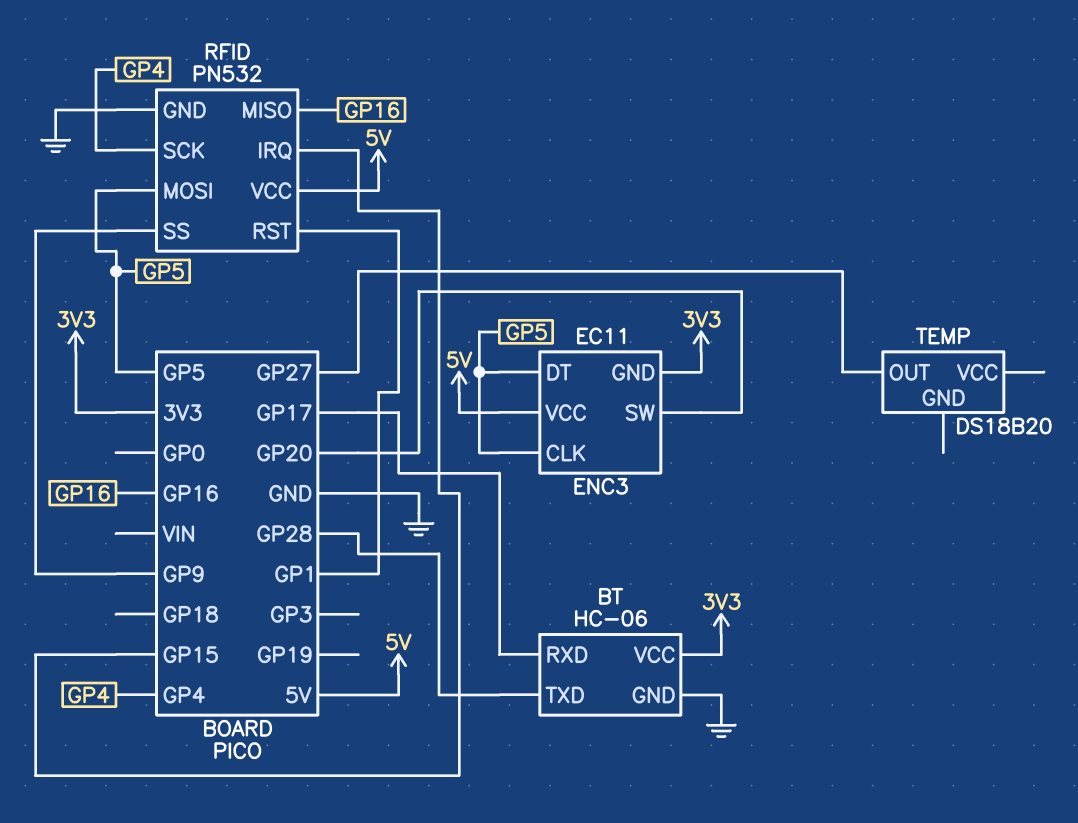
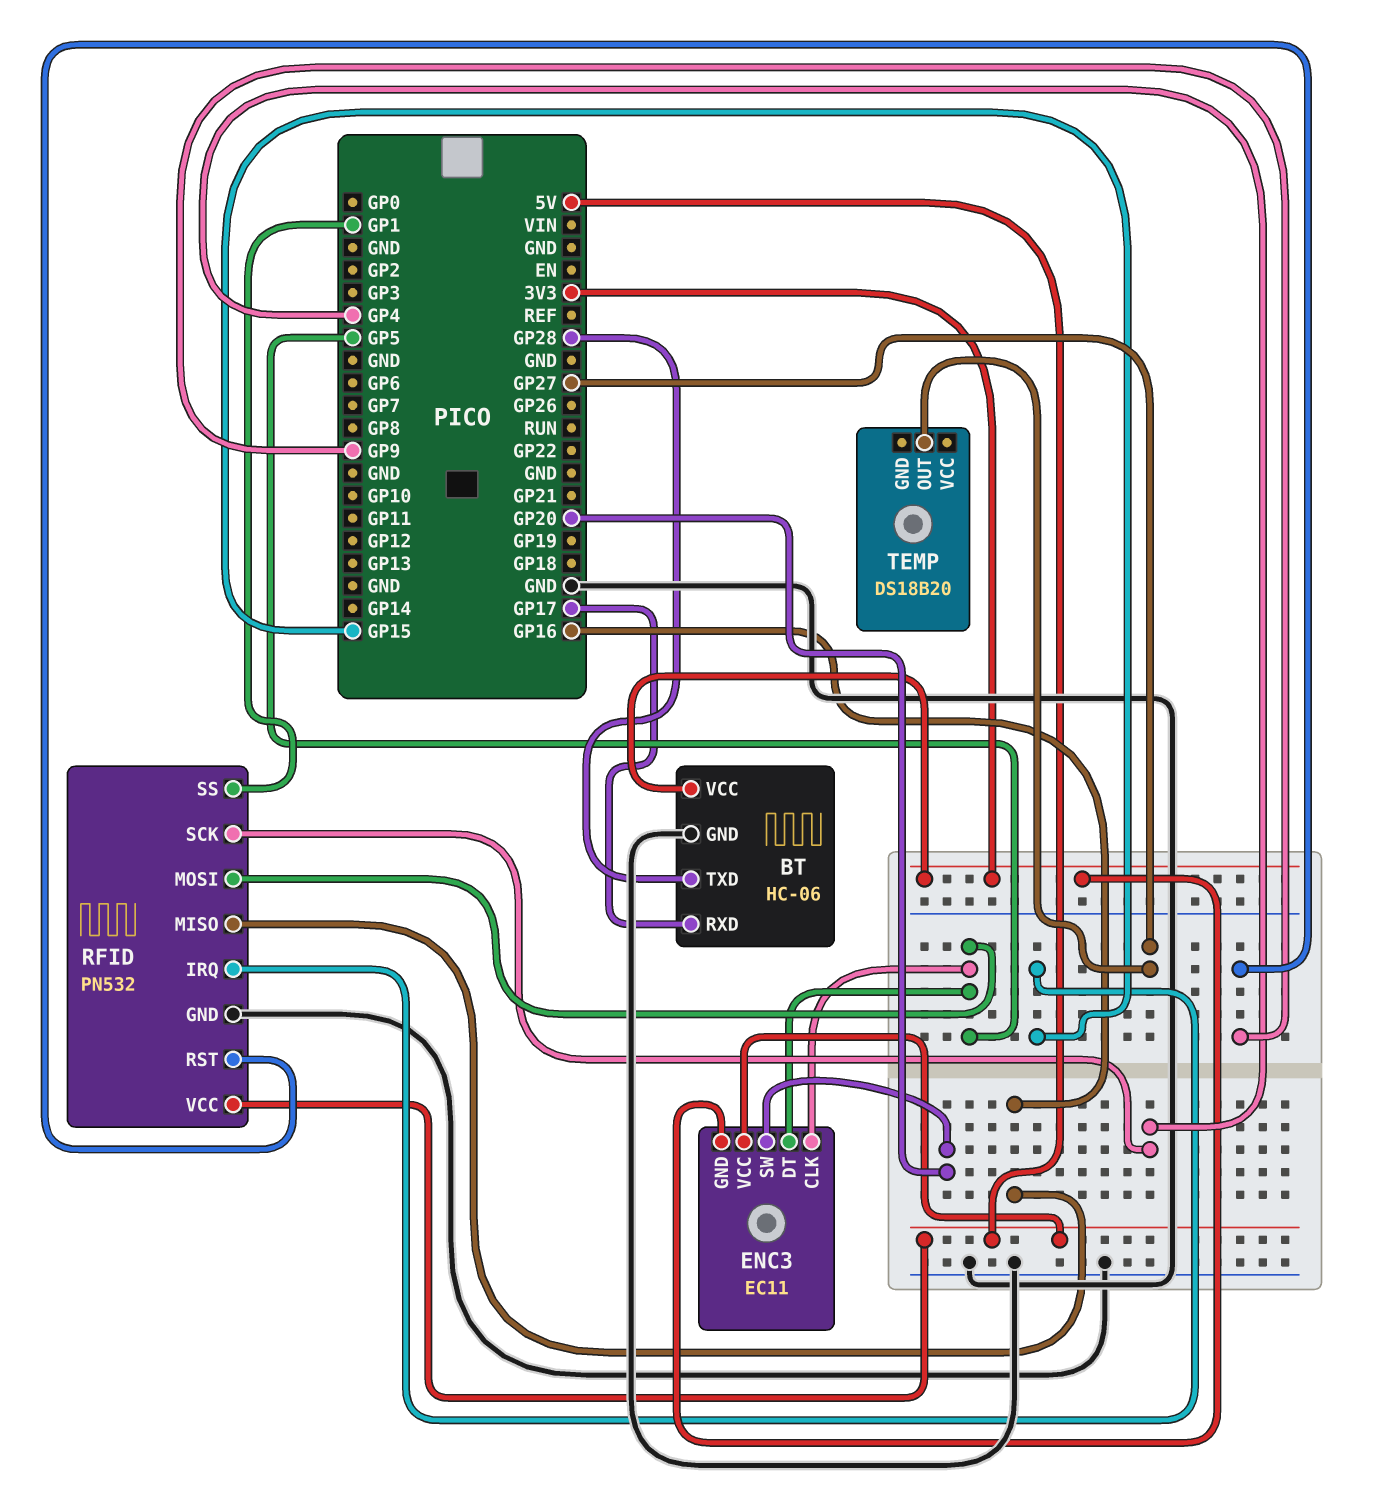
RFID pin RST: GP1 -> GP9
RFID pin SS: GP9 -> GP1

